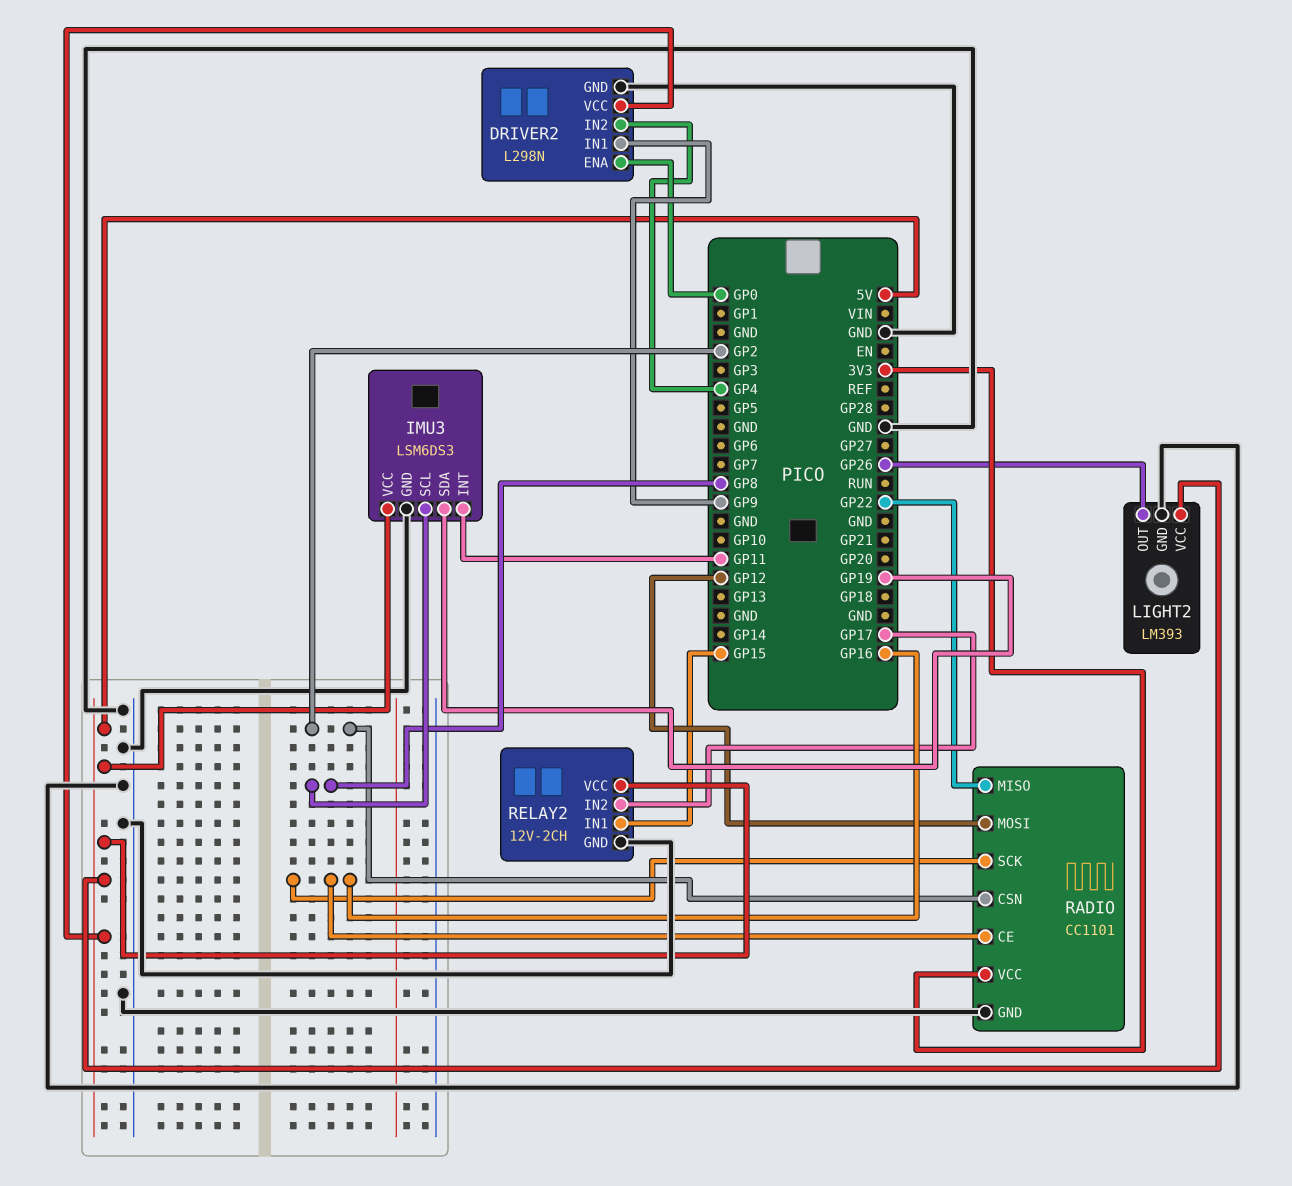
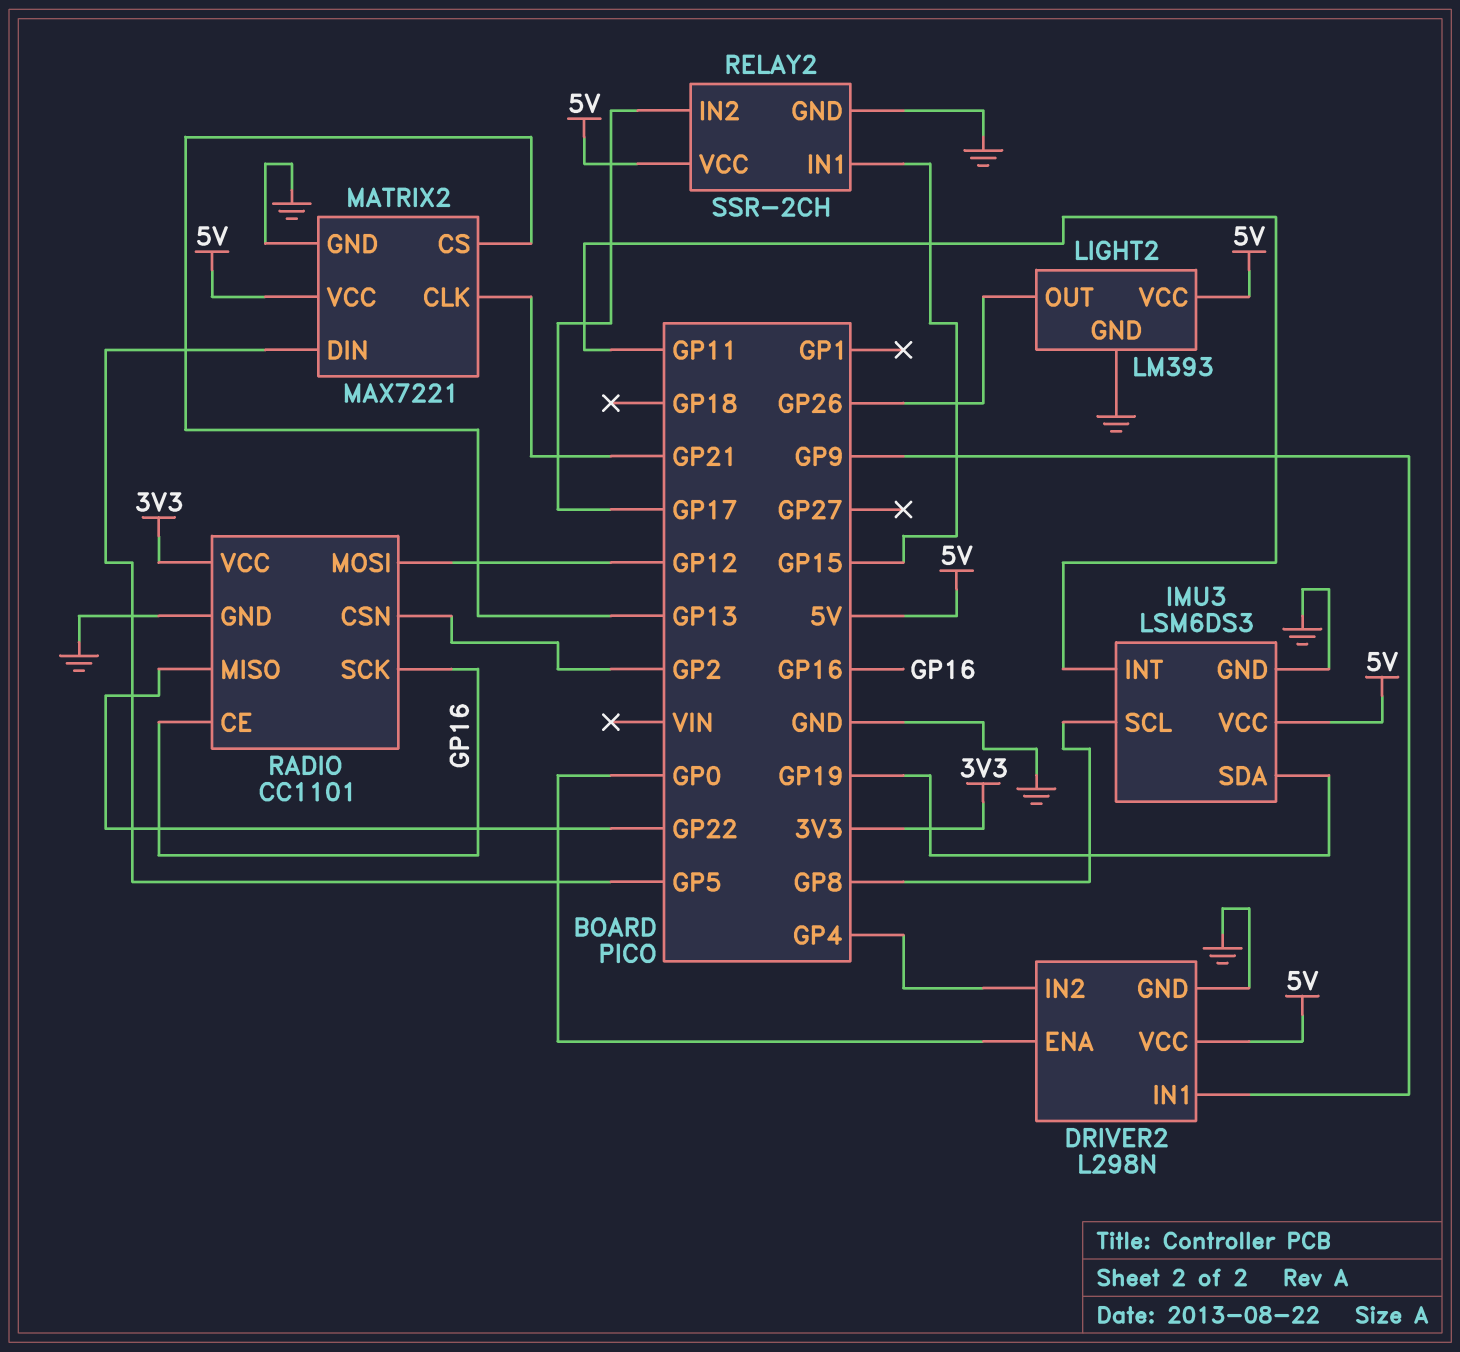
MATRIX2: none -> MAX7221
MATRIX2 pin CLK: none -> GP21
MATRIX2 pin CS: none -> GP13
MATRIX2 pin DIN: none -> GP5
MATRIX2 pin GND: none -> GND
MATRIX2 pin VCC: none -> 5V
RELAY2: 12V-2CH -> SSR-2CH

